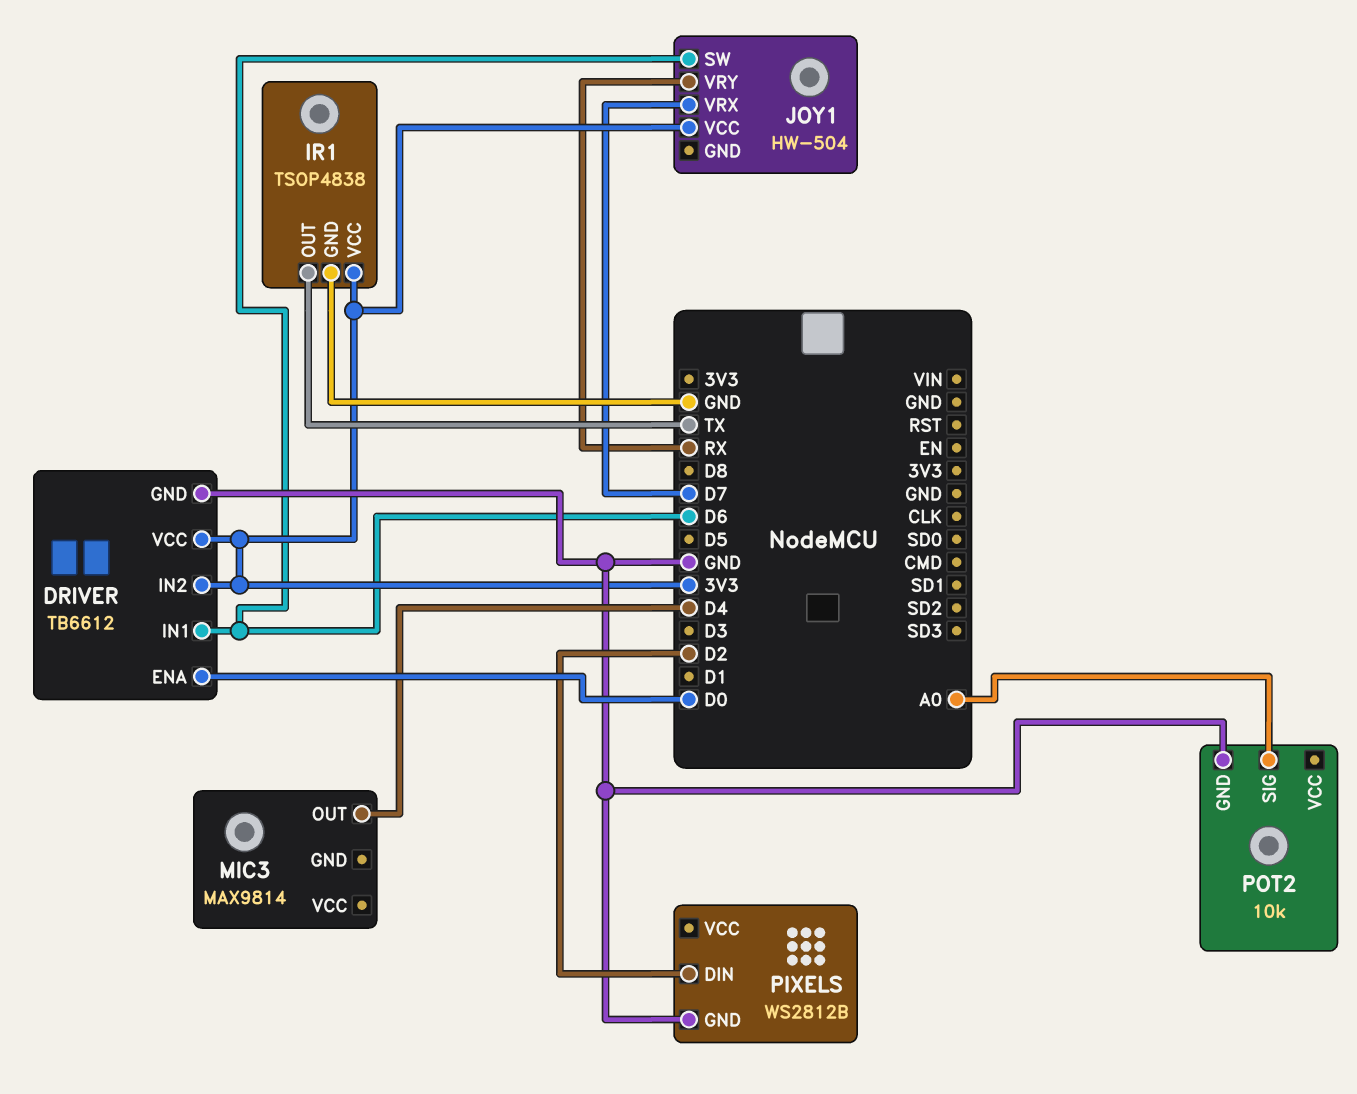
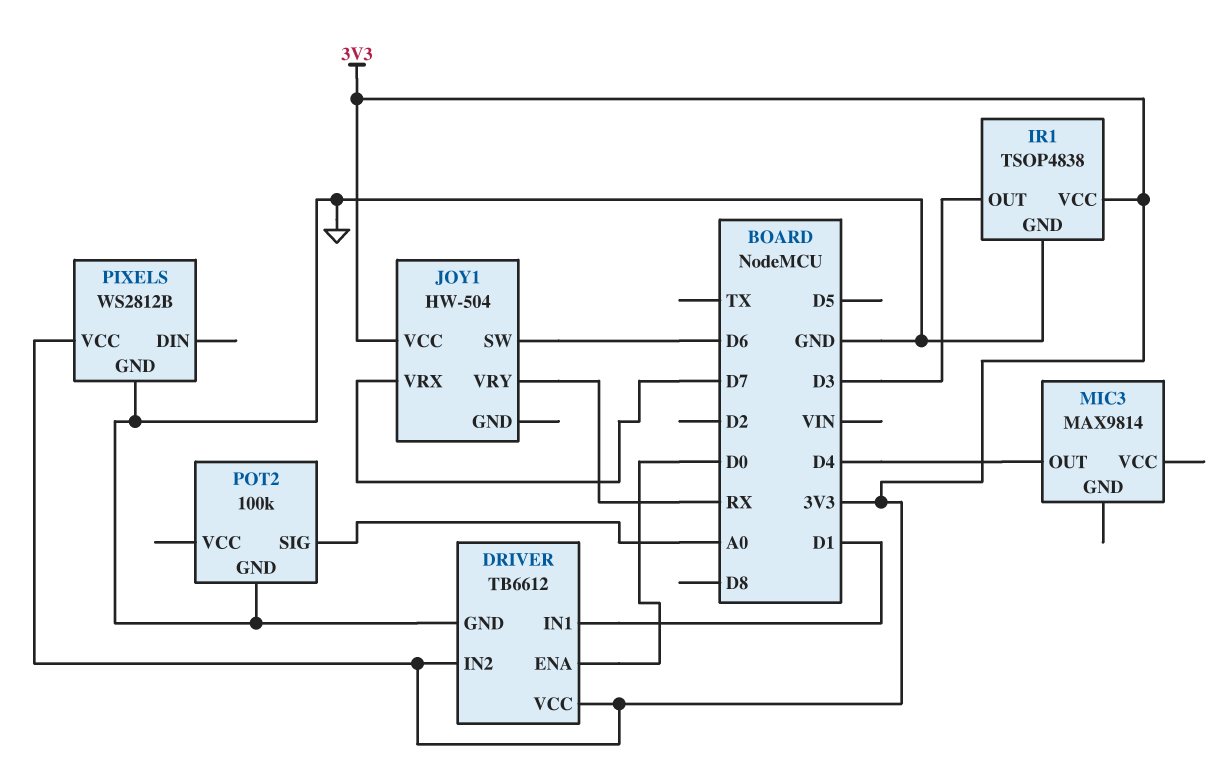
DRIVER pin IN1: D6 -> D1
IR1 pin OUT: TX -> D3
PIXELS pin DIN: D2 -> none
PIXELS pin VCC: none -> 3V3
POT2: 10k -> 100k

